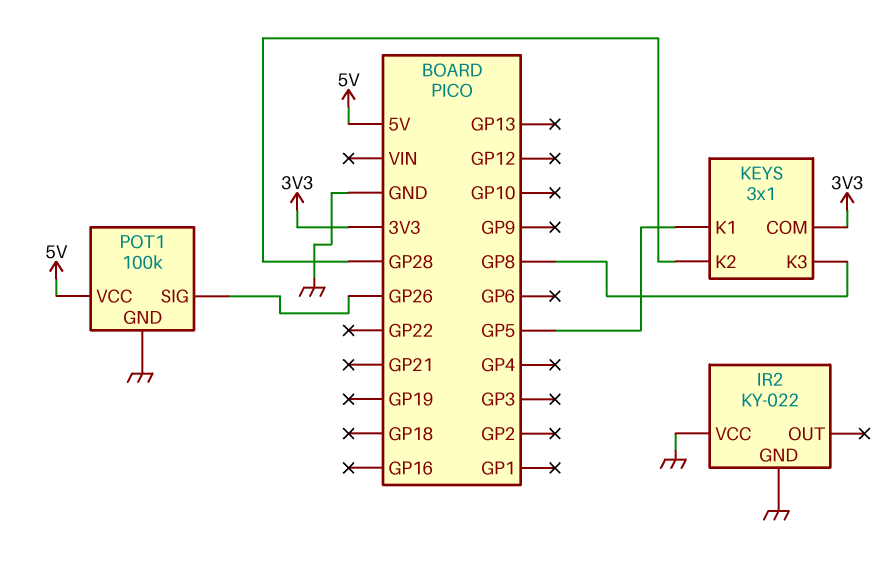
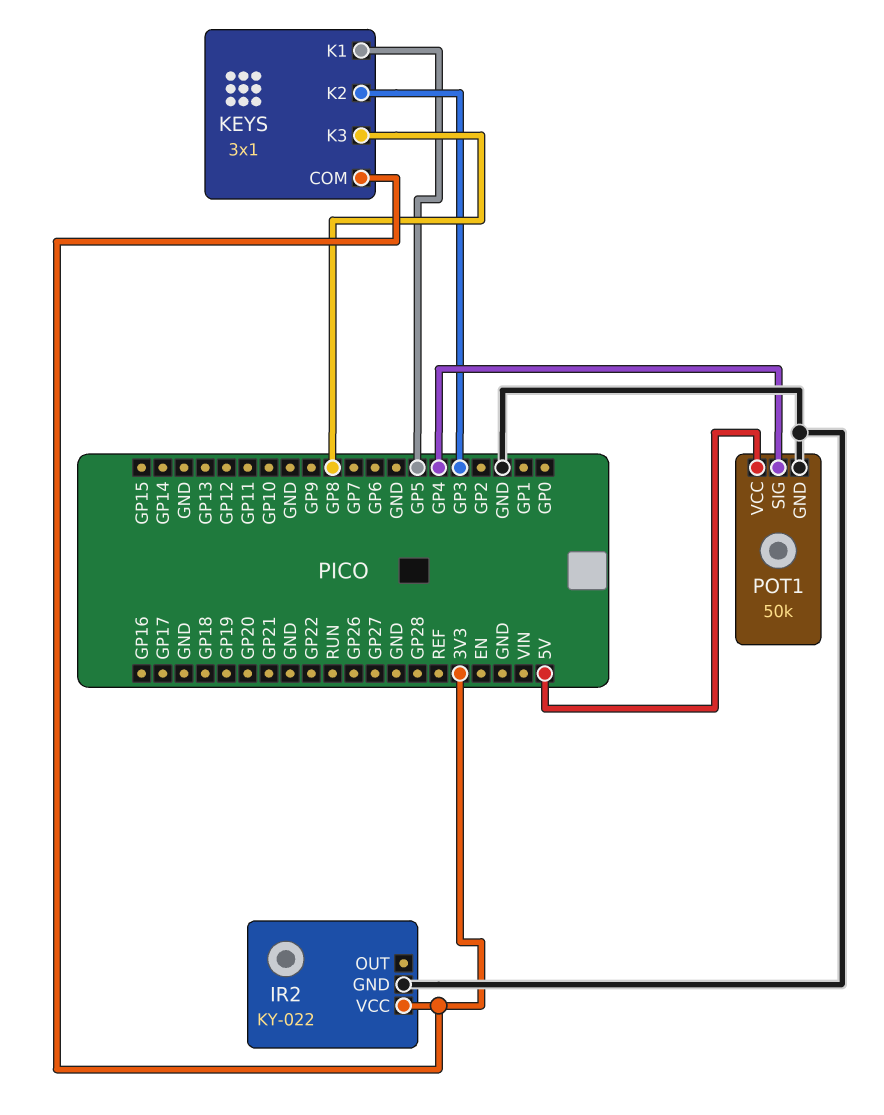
IR2 pin VCC: GND -> 3V3
KEYS pin K2: GP28 -> GP3
POT1: 100k -> 50k
POT1 pin SIG: GP26 -> GP4

